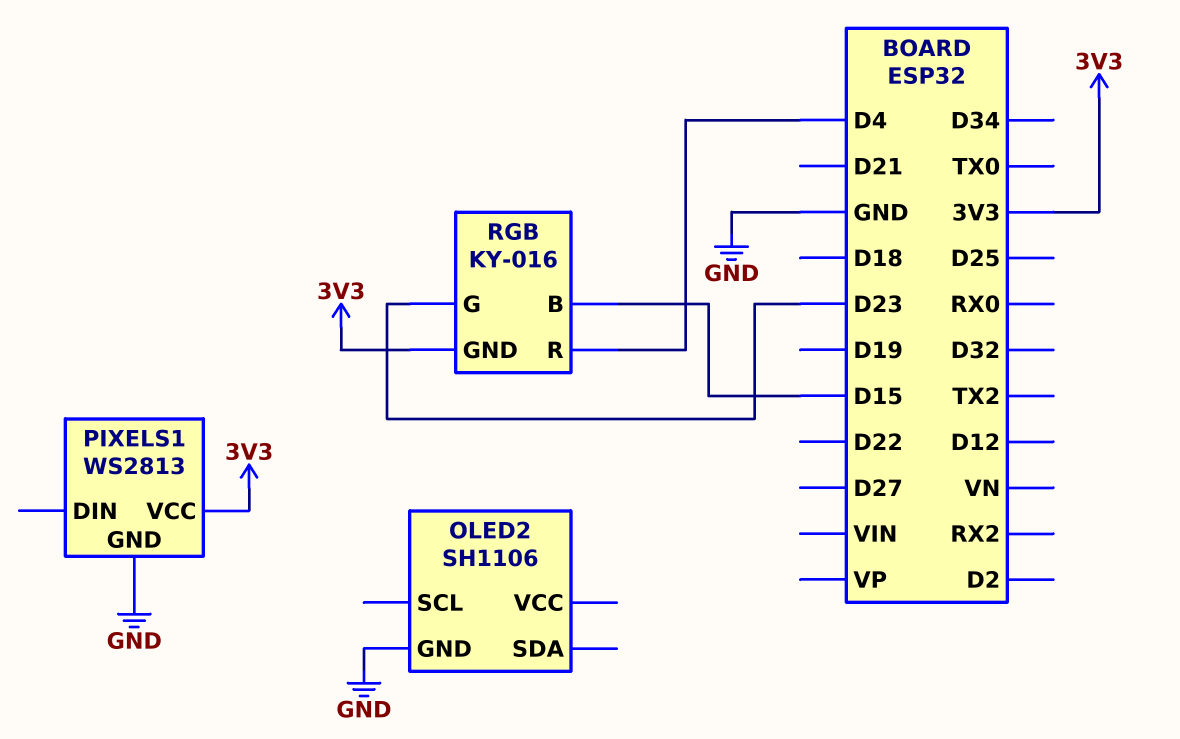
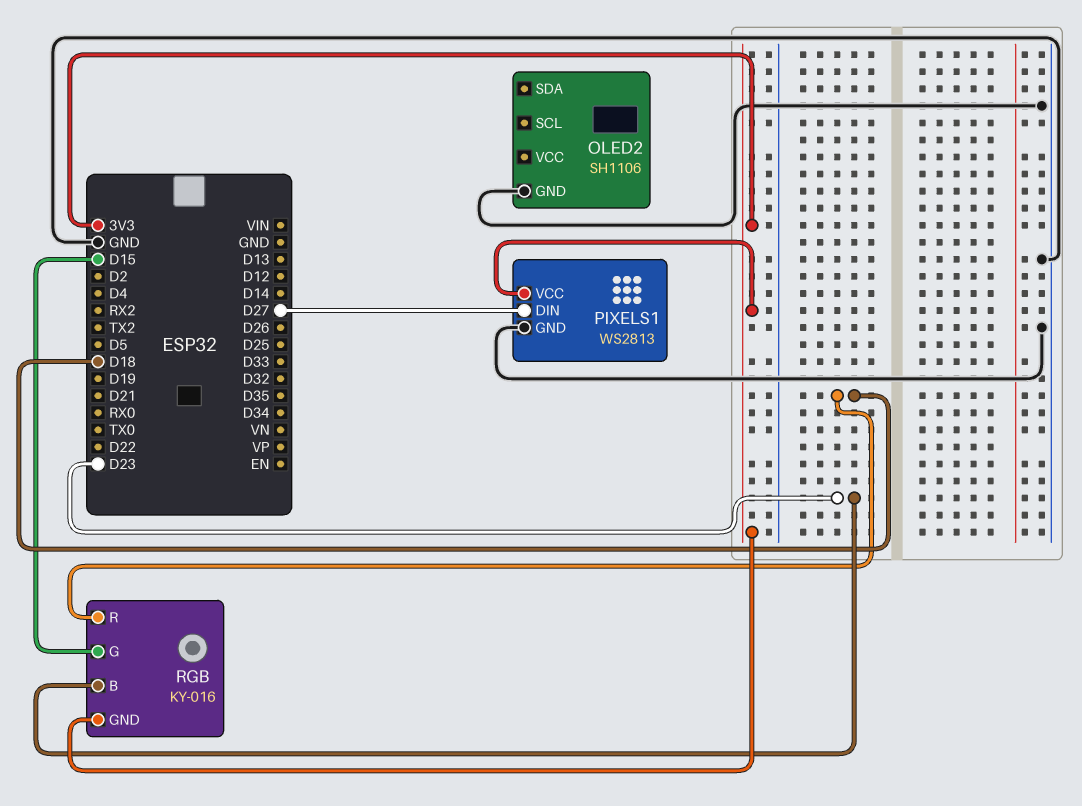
PIXELS1 pin DIN: none -> D27
RGB pin B: D15 -> D23
RGB pin G: D23 -> D15
RGB pin R: D4 -> D18

